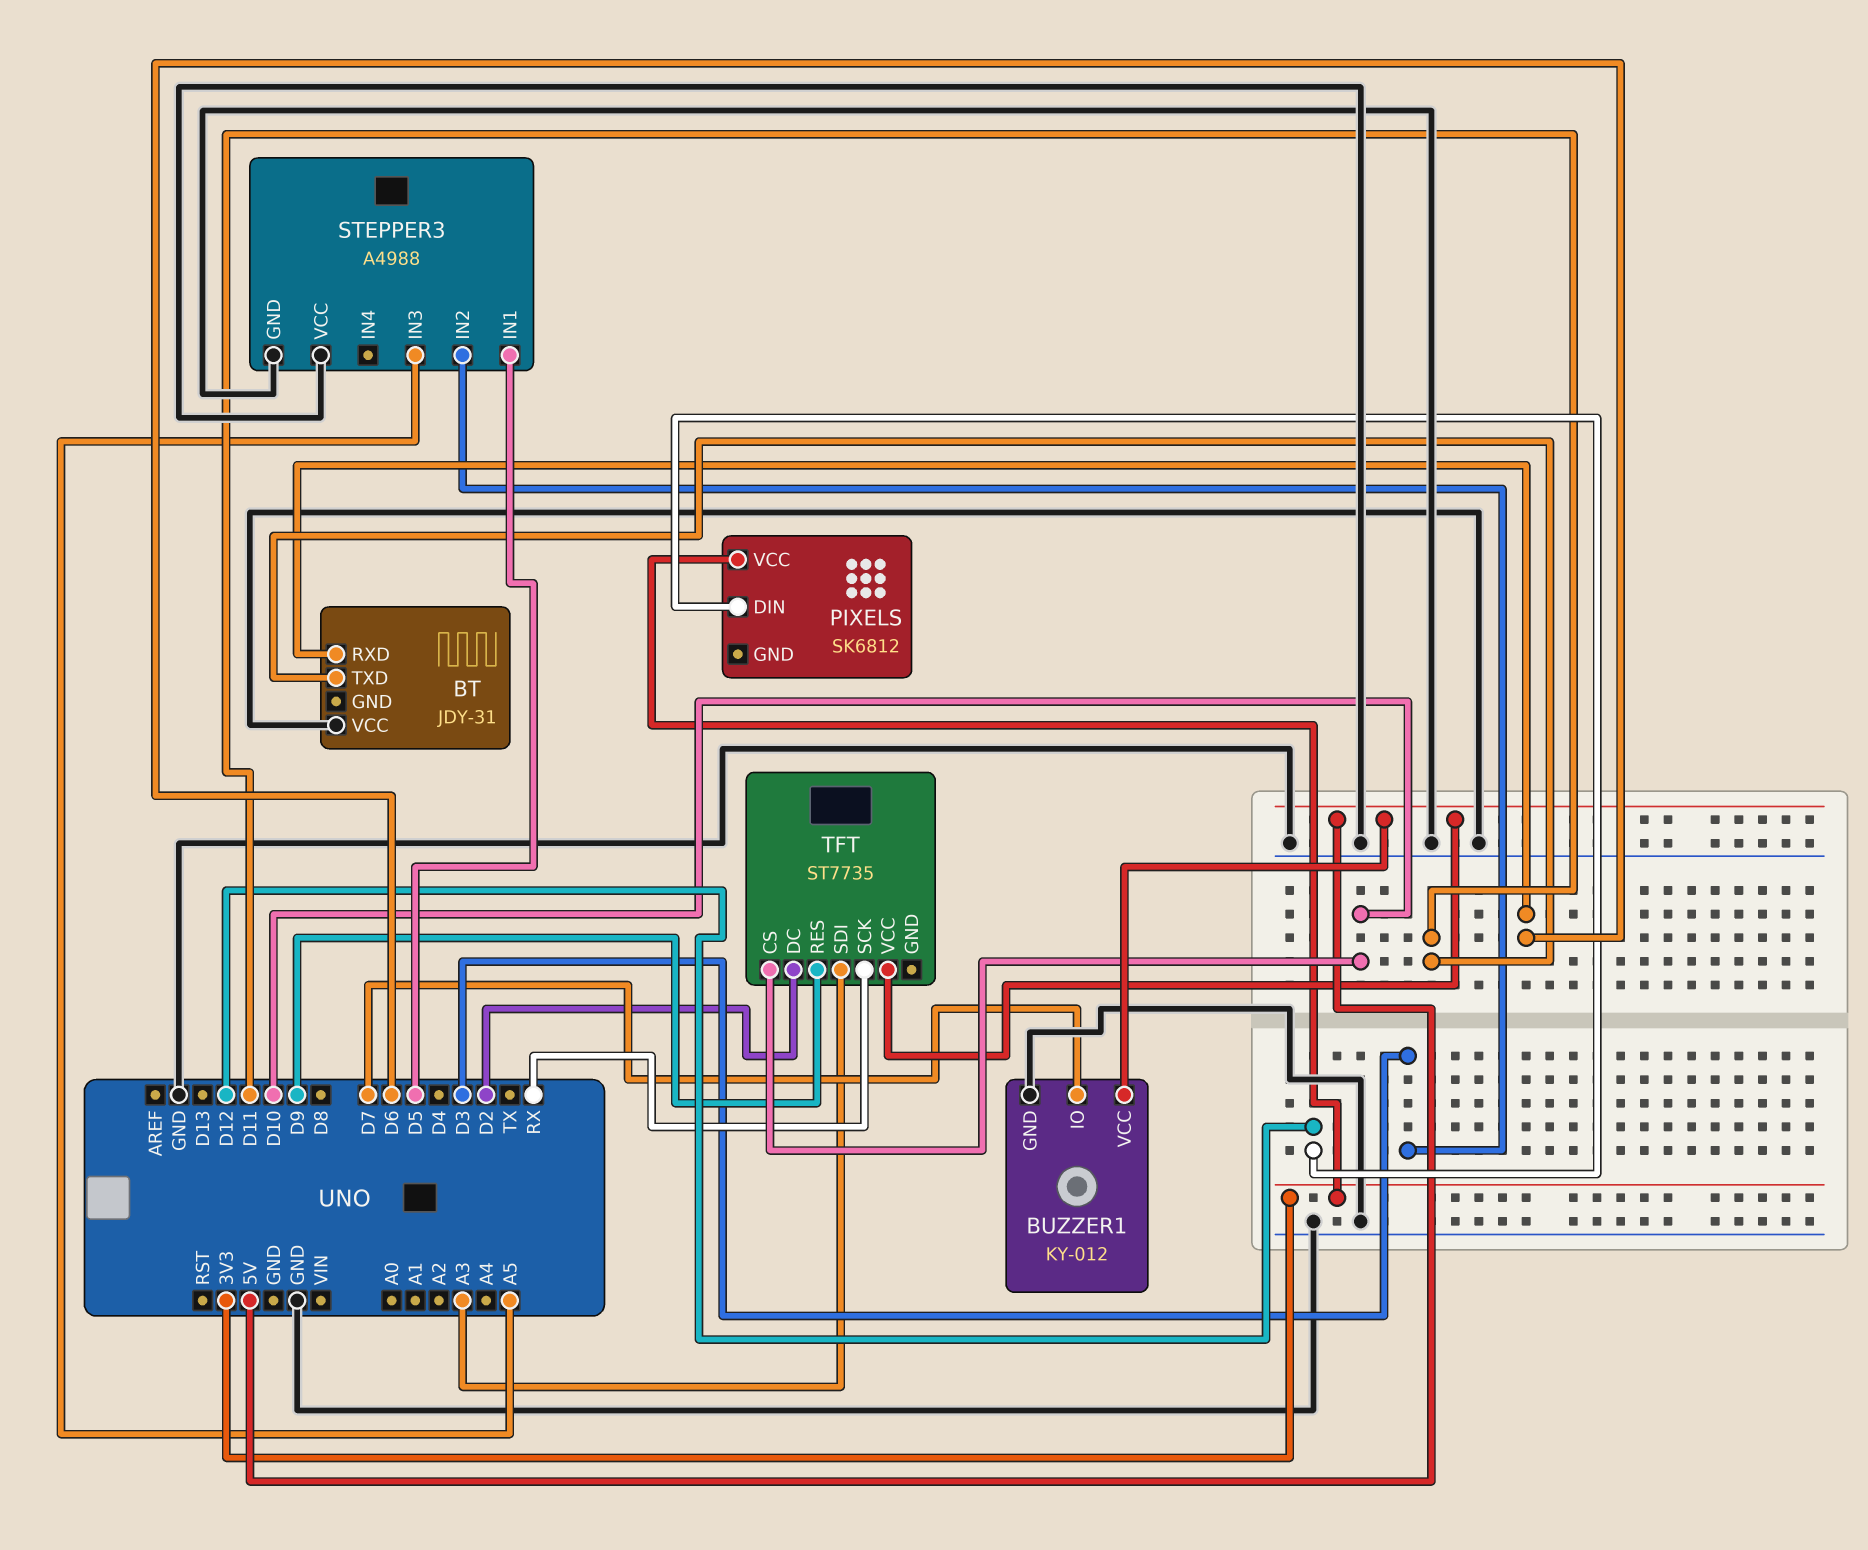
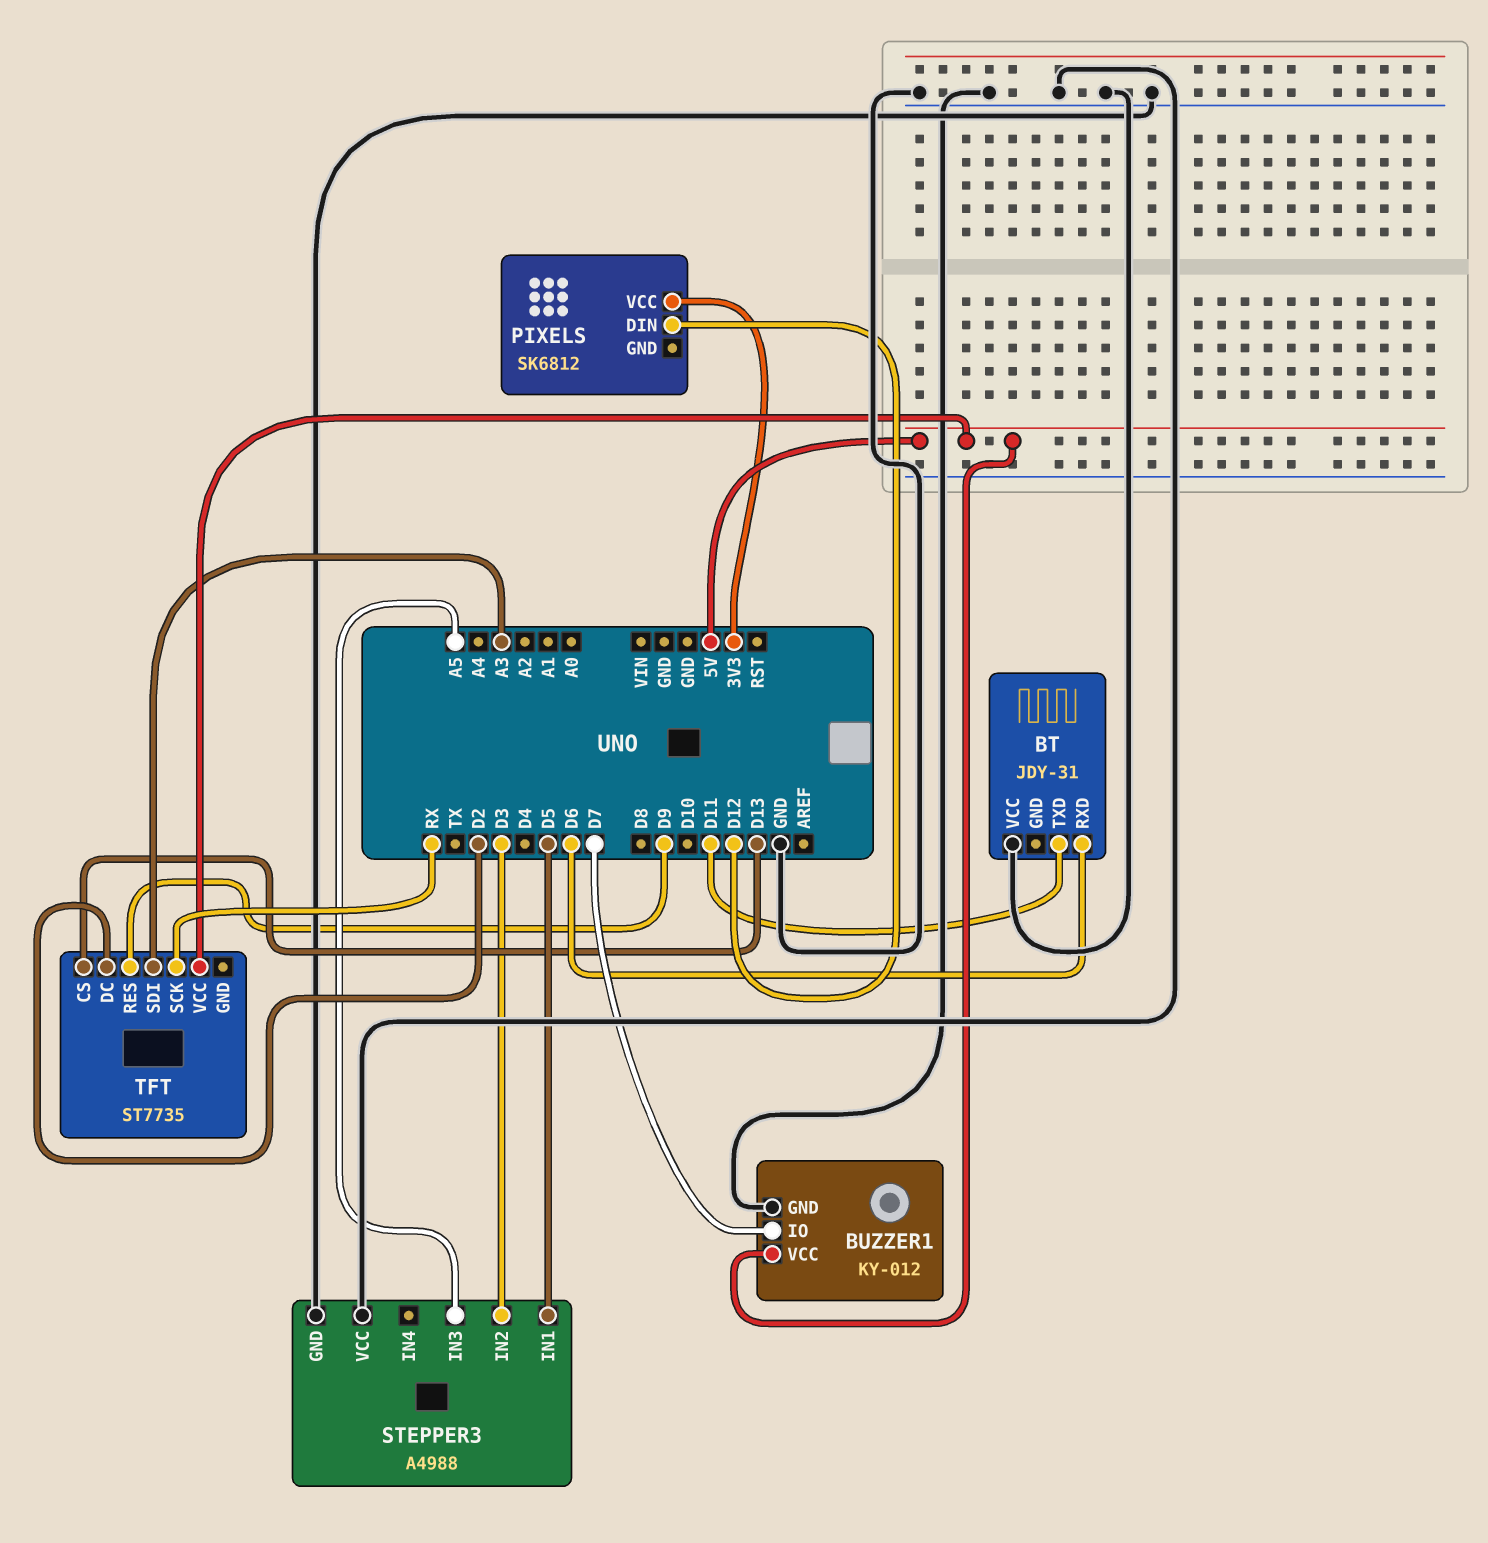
TFT pin CS: D10 -> D13

